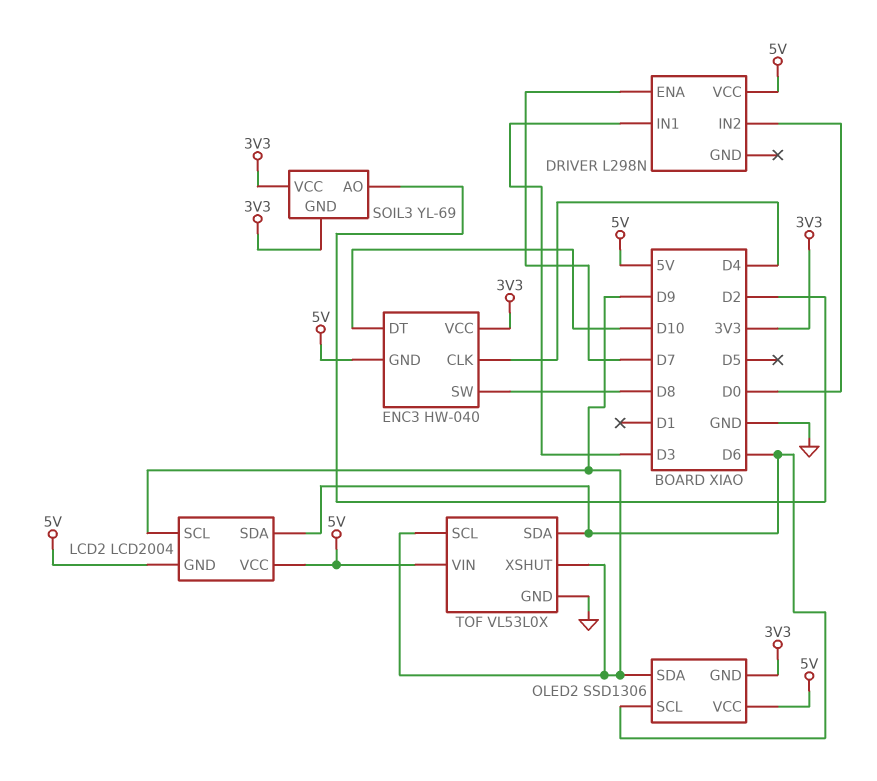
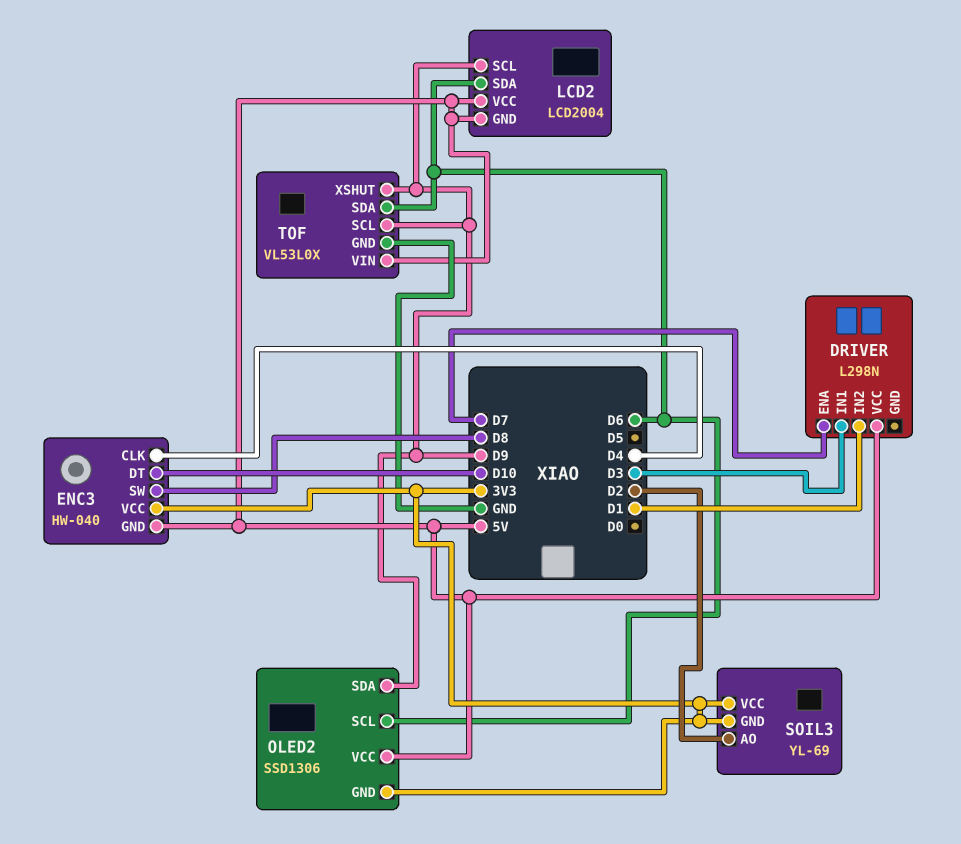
DRIVER pin IN2: D0 -> D1

